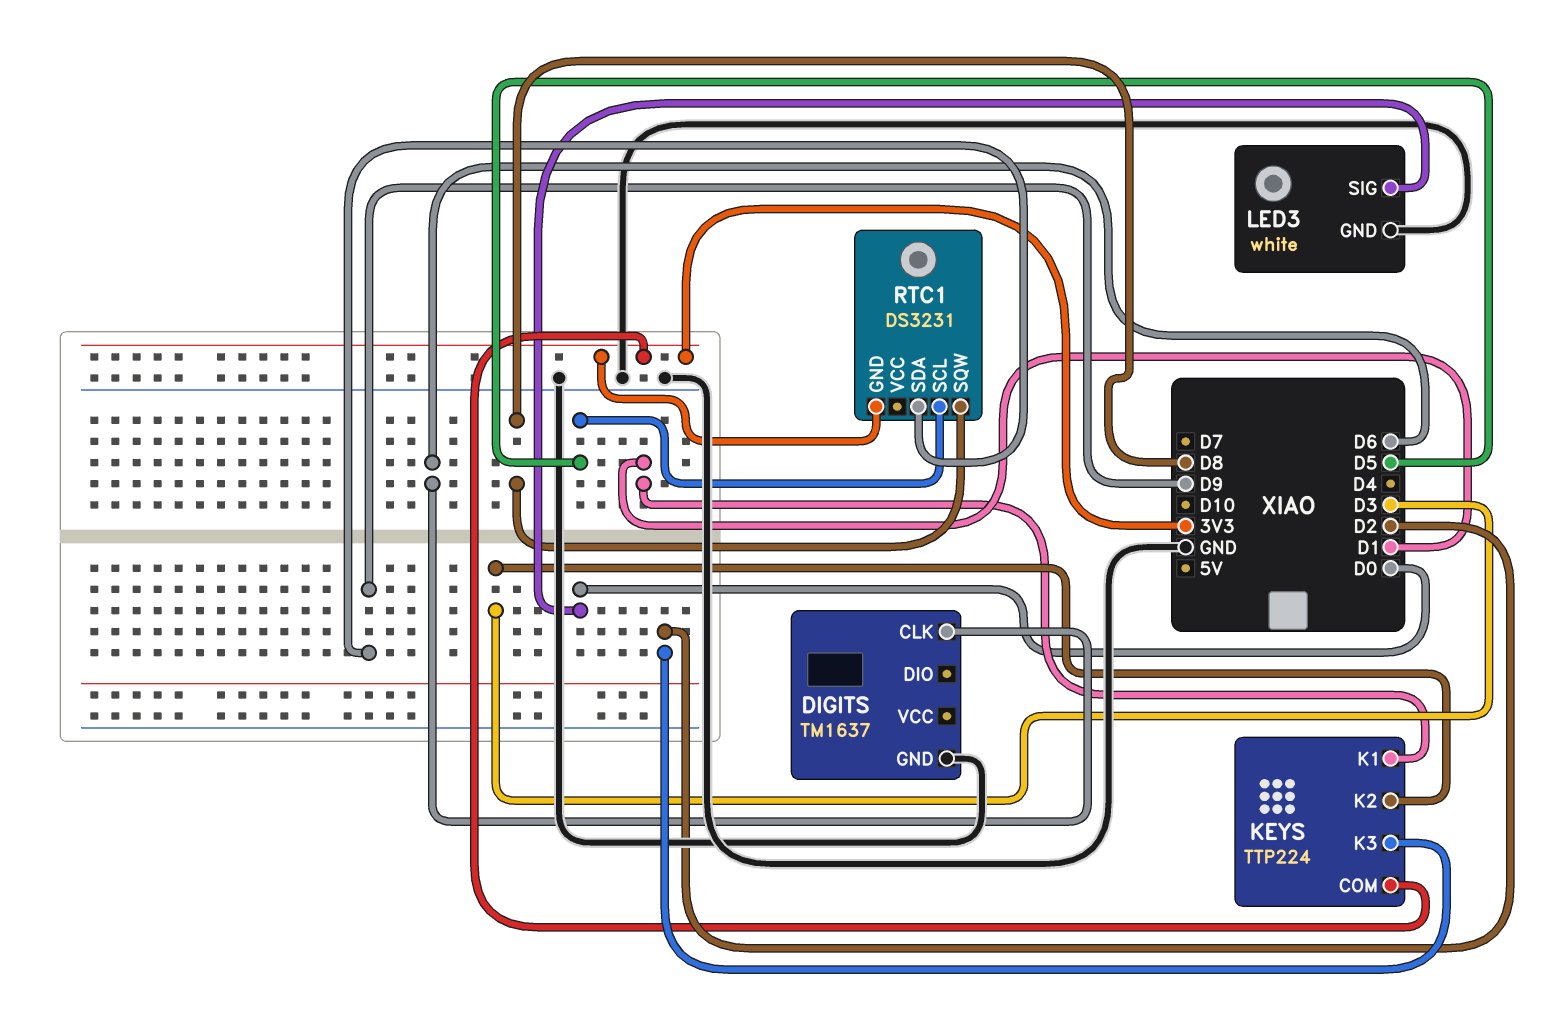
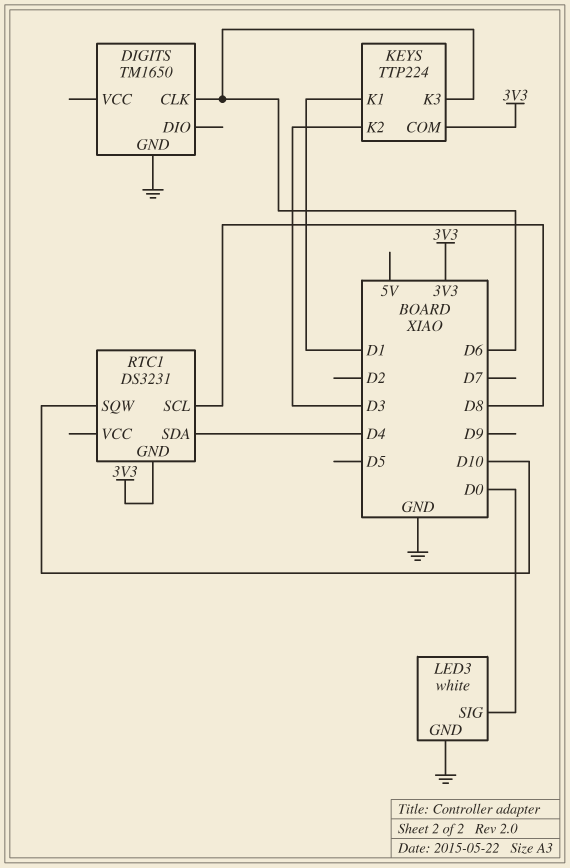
DIGITS: TM1637 -> TM1650
KEYS pin K3: D2 -> D6
RTC1 pin SCL: D5 -> D8
RTC1 pin SDA: D9 -> D4
RTC1 pin SQW: D8 -> D10

